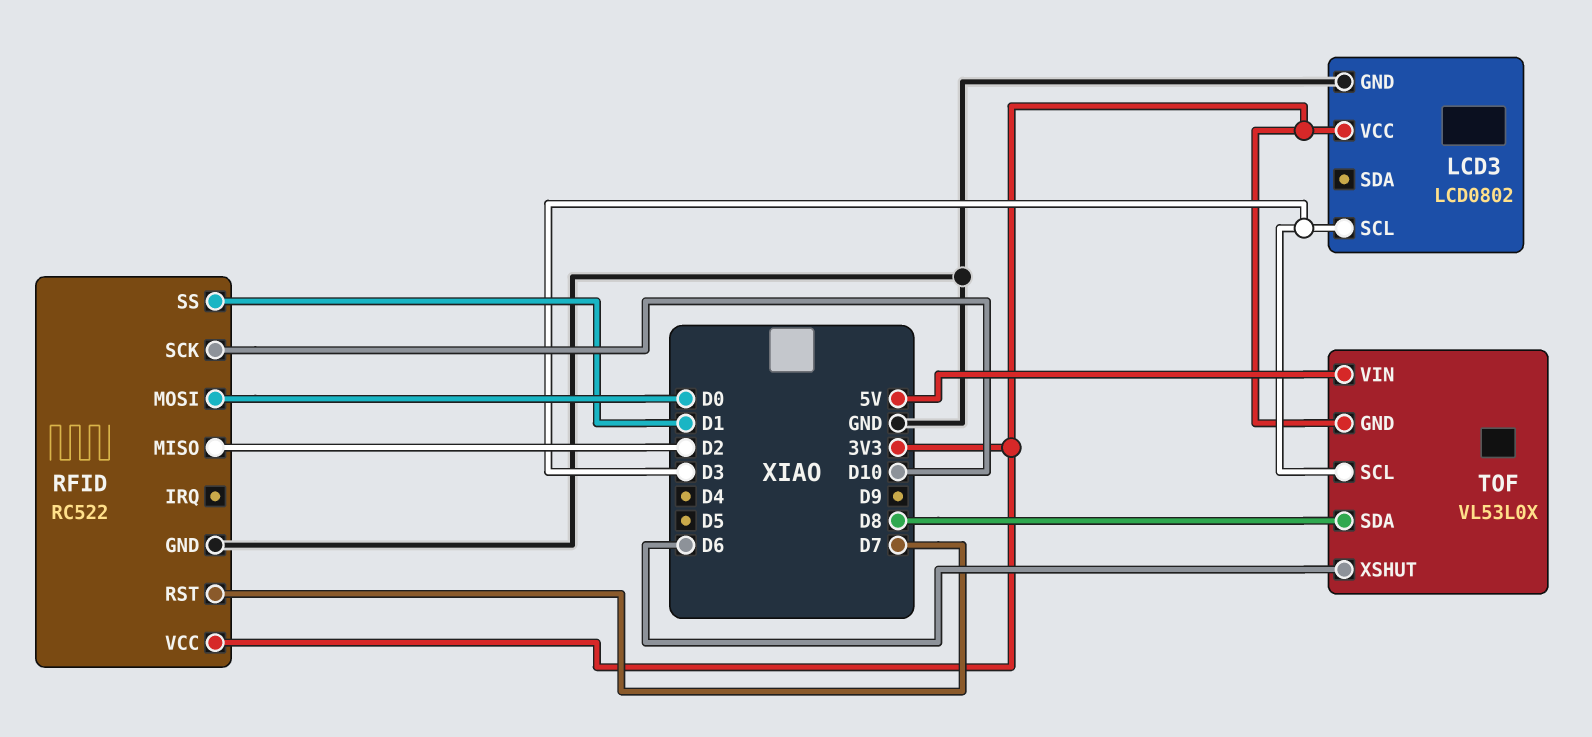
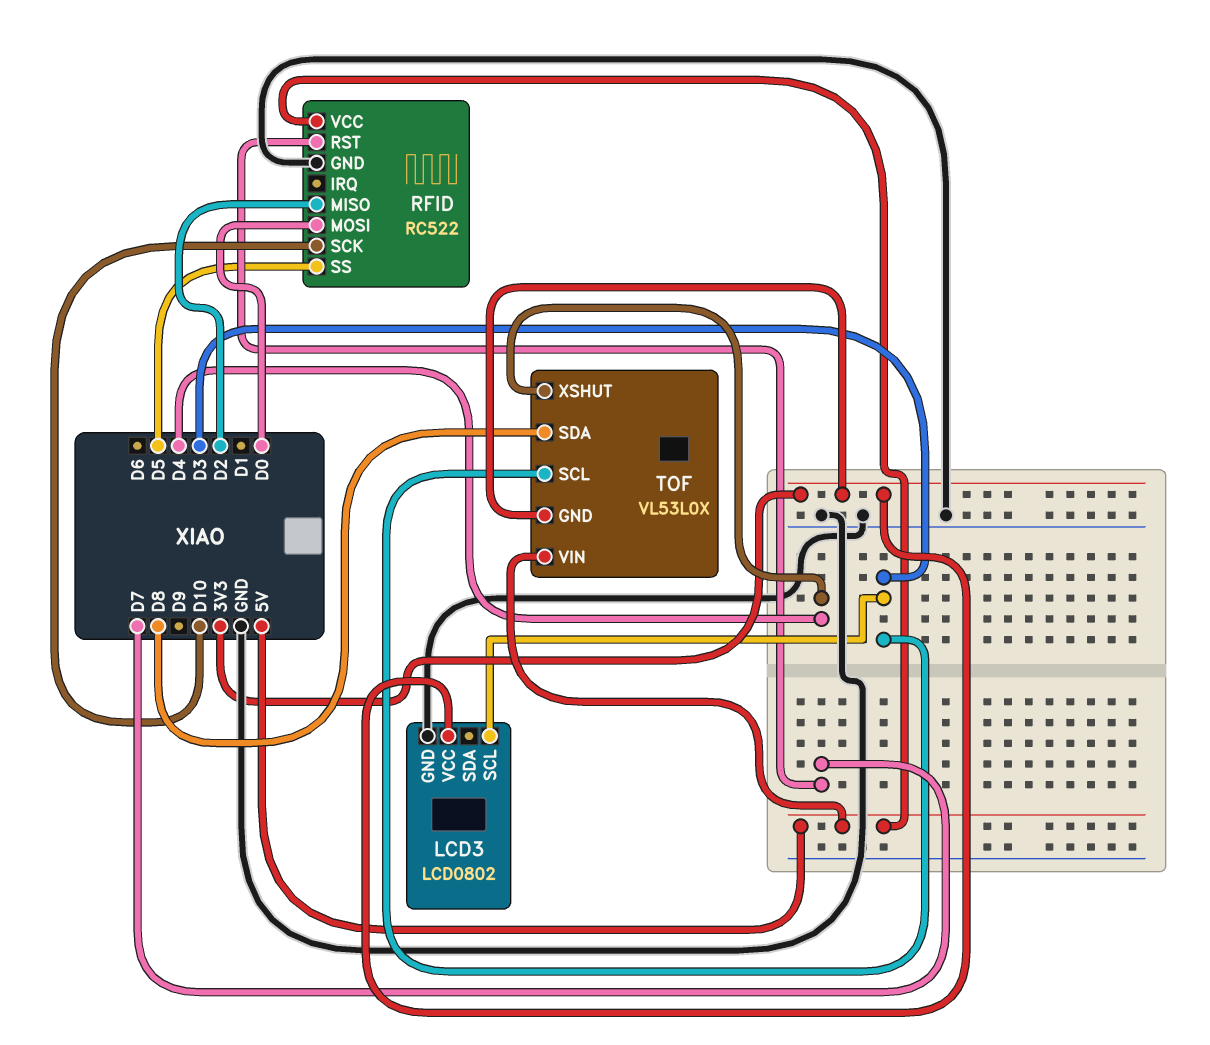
RFID pin SS: D1 -> D5
RFID pin VCC: 3V3 -> 5V
TOF pin XSHUT: D6 -> D4

